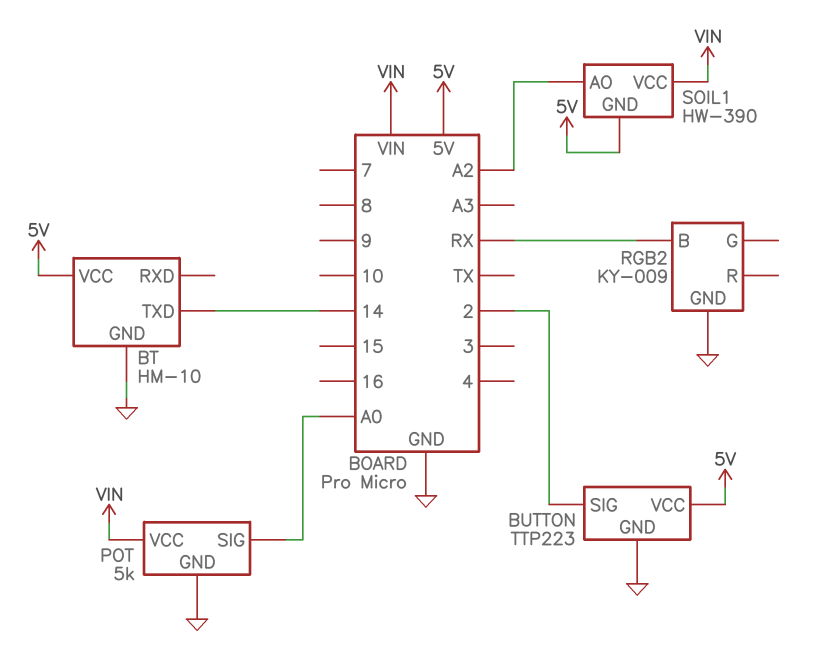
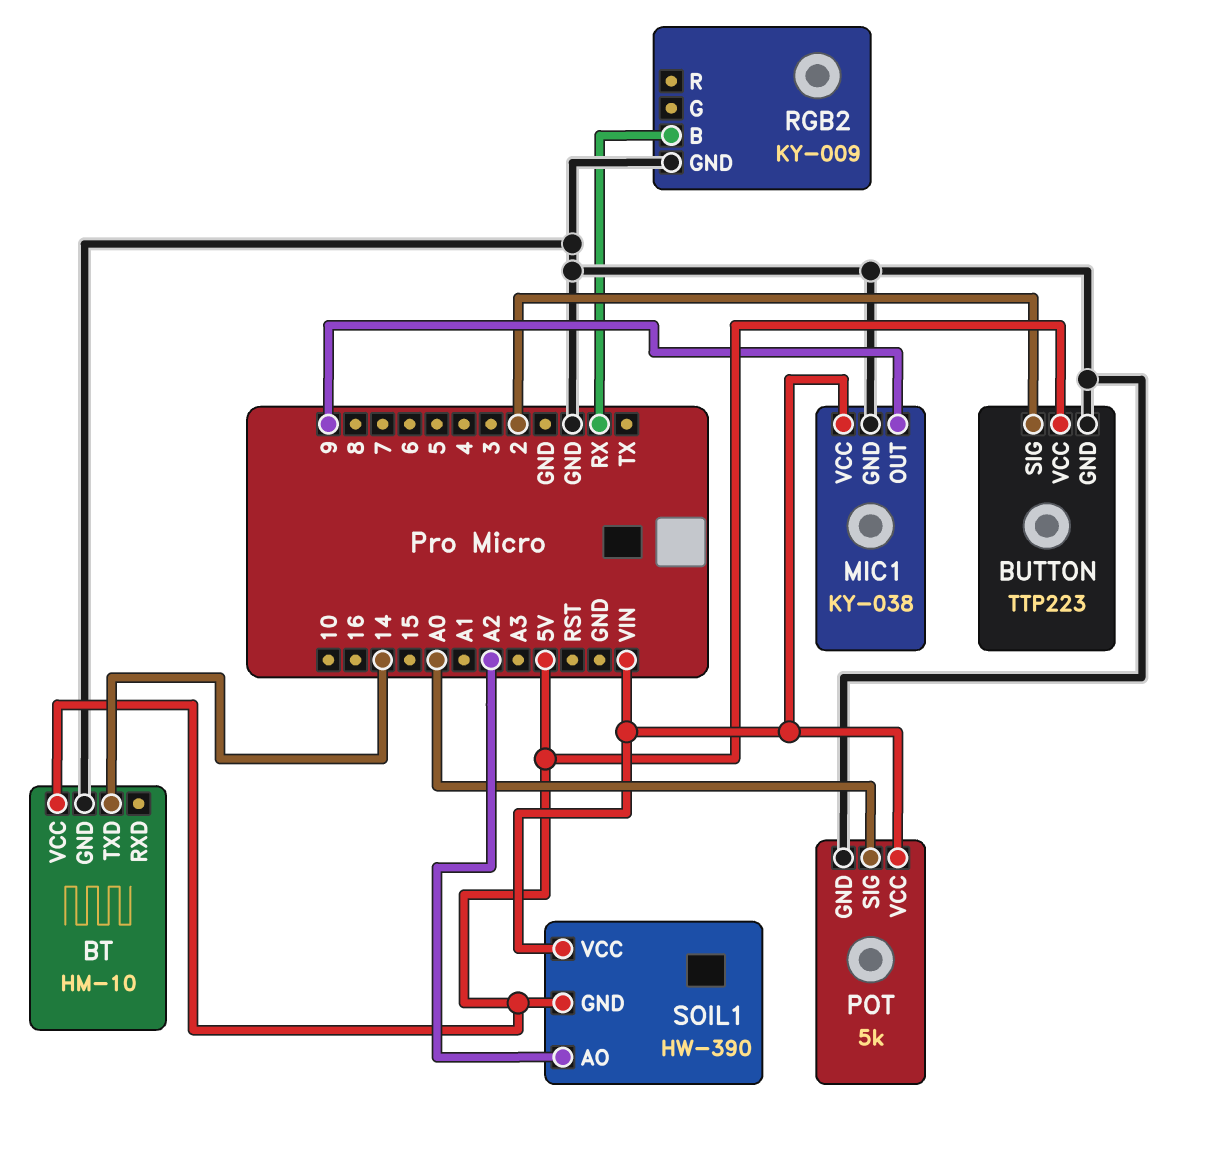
MIC1: none -> KY-038
MIC1 pin GND: none -> GND
MIC1 pin OUT: none -> 9
MIC1 pin VCC: none -> VIN

